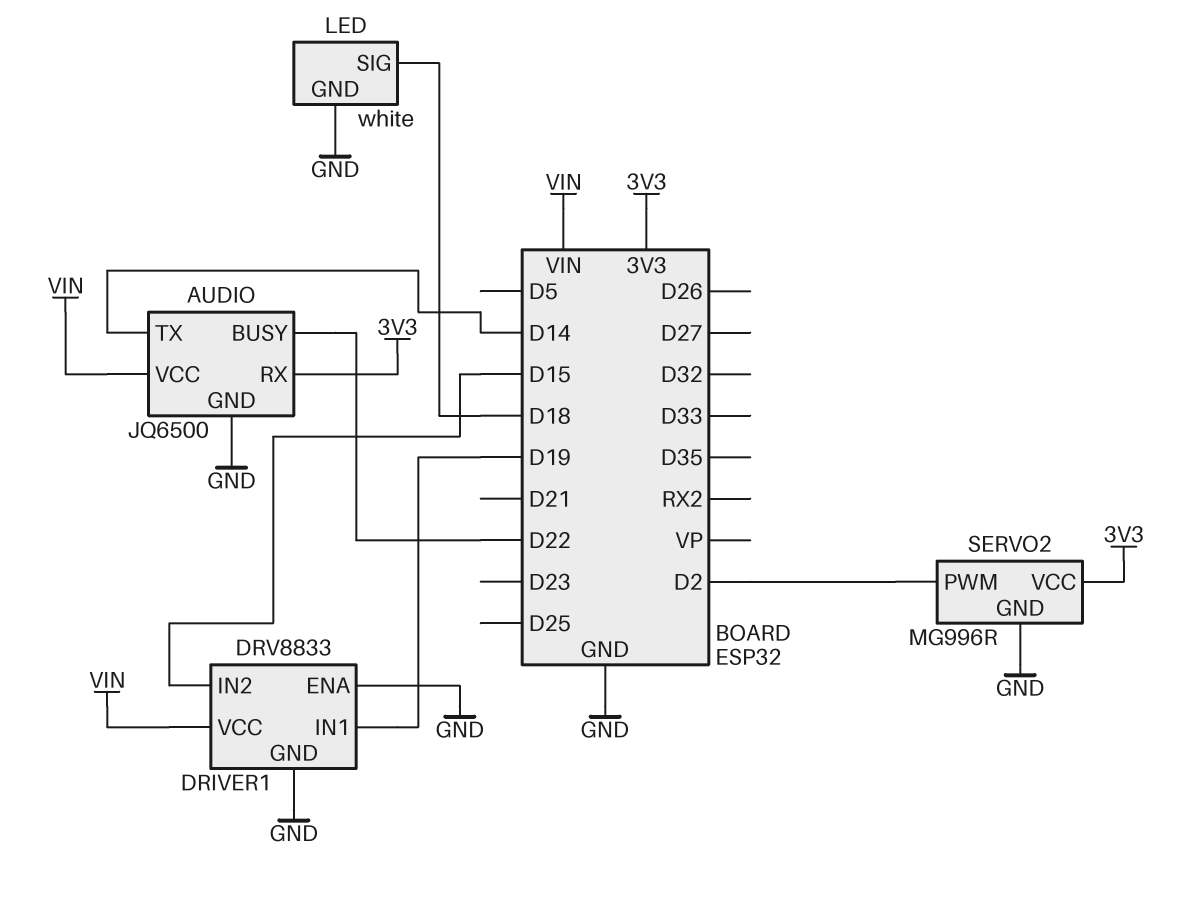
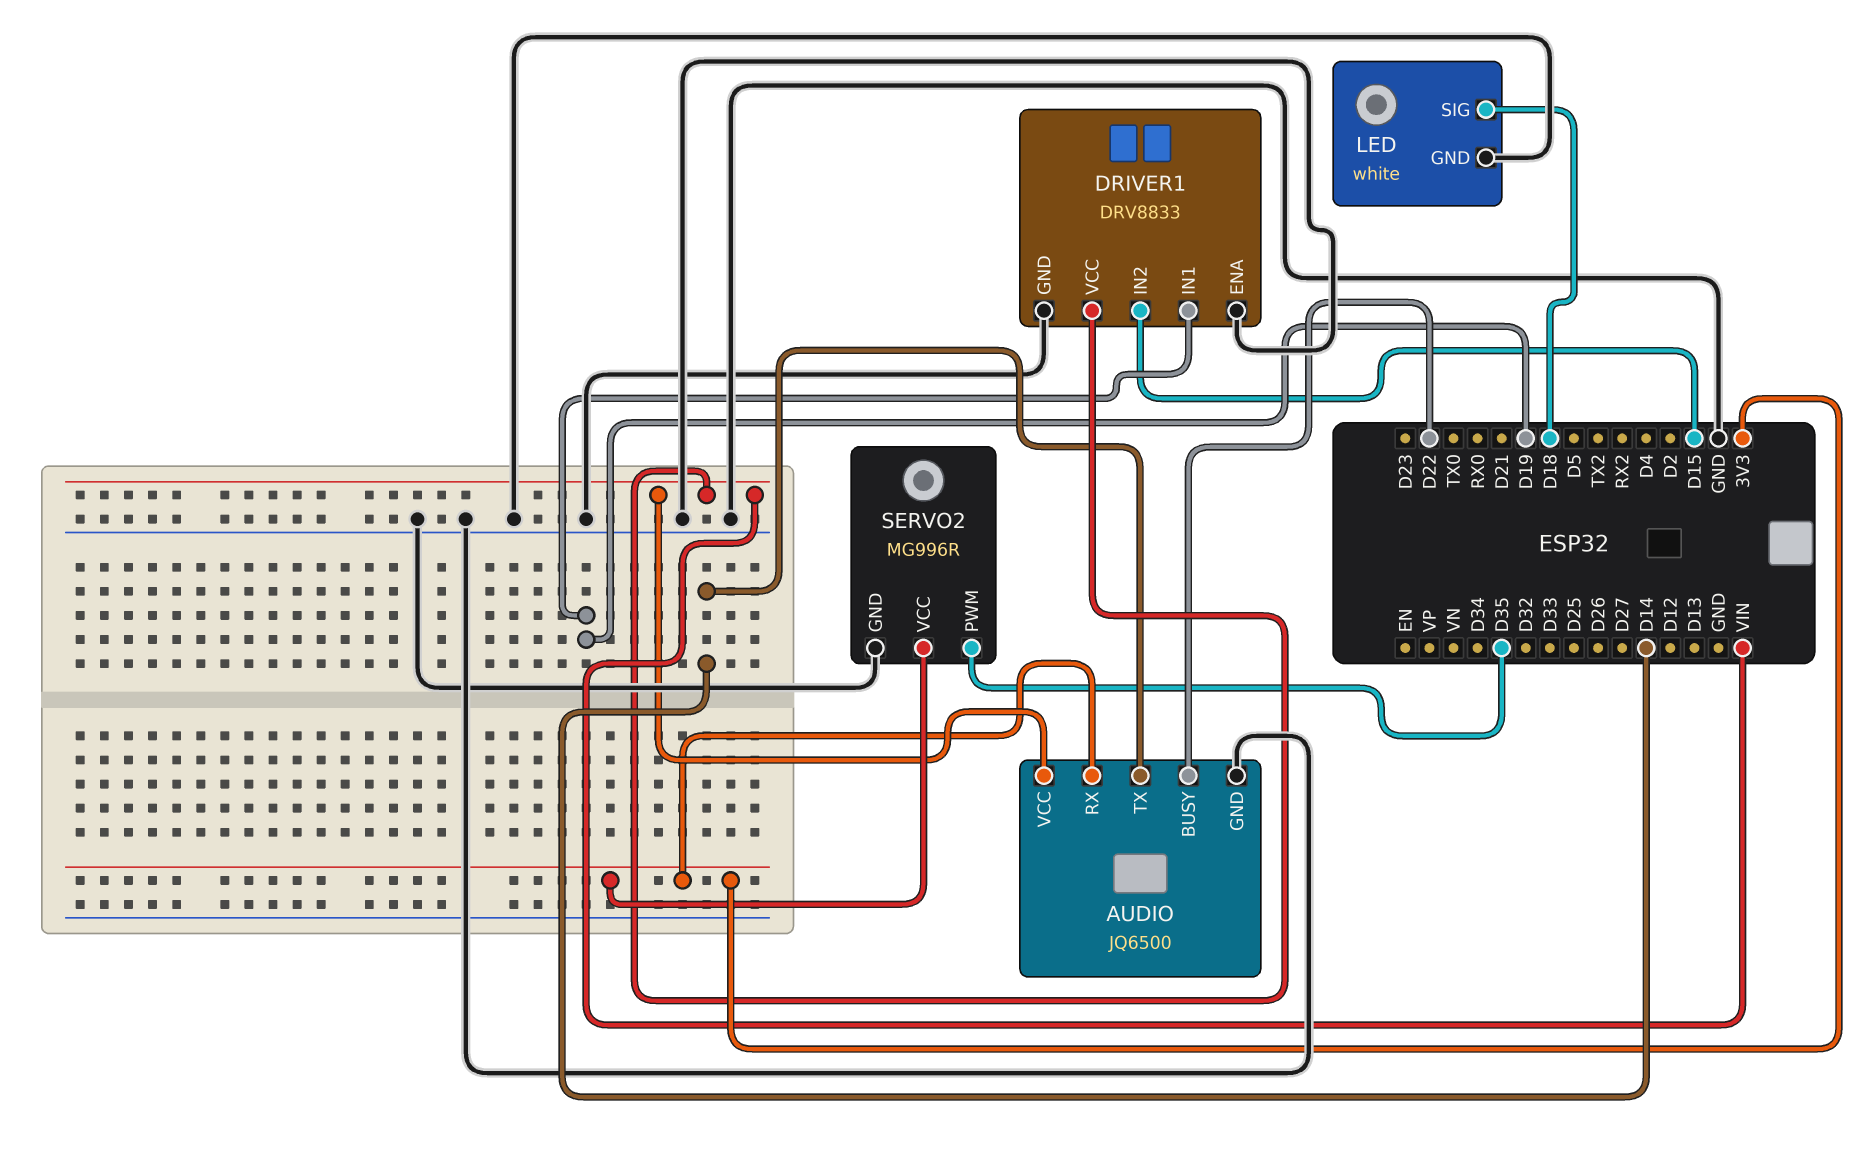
SERVO2 pin PWM: D2 -> D35

